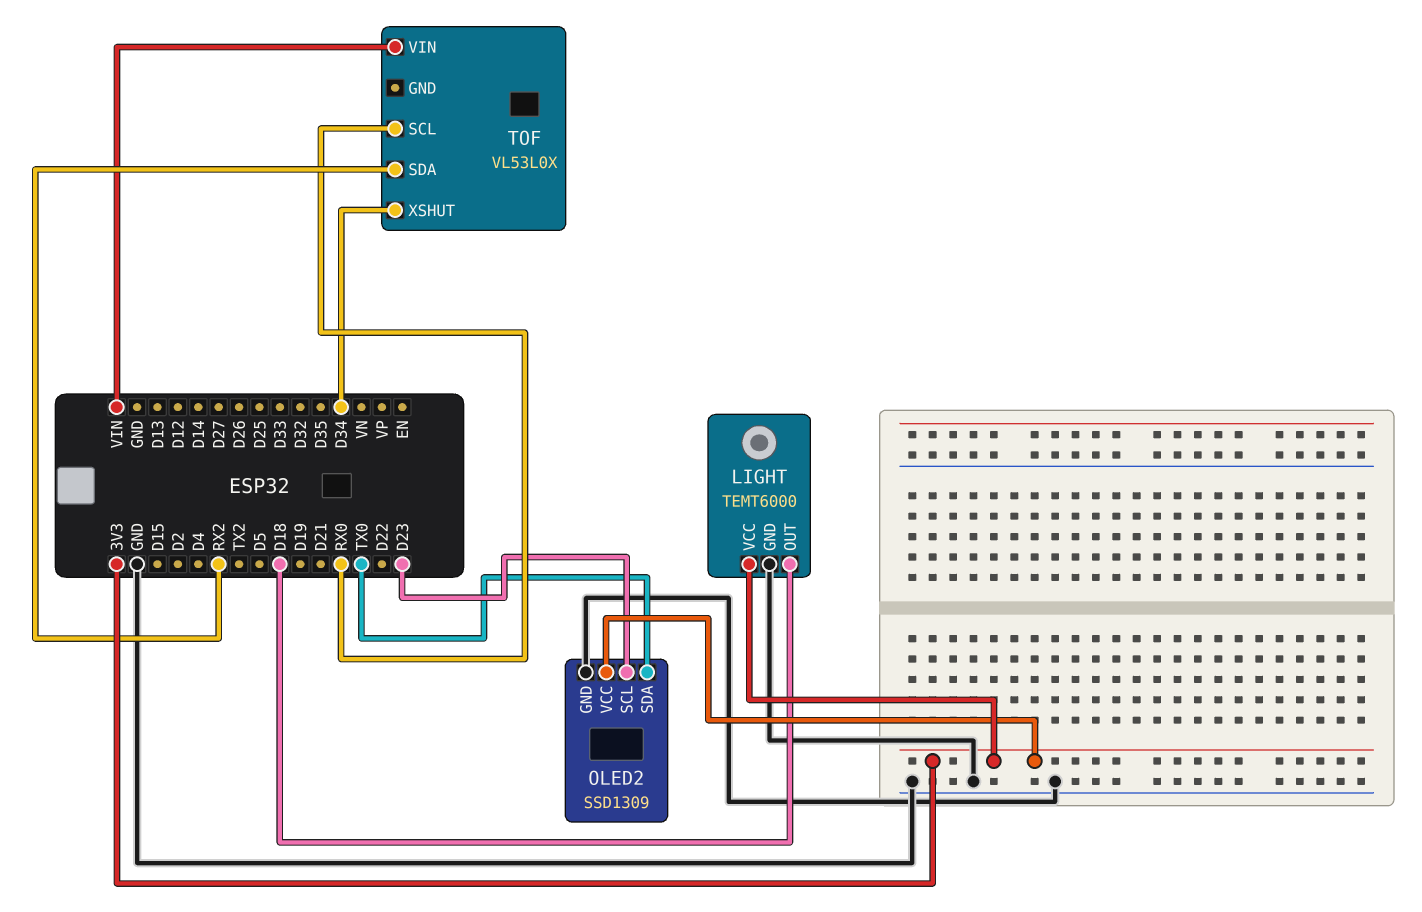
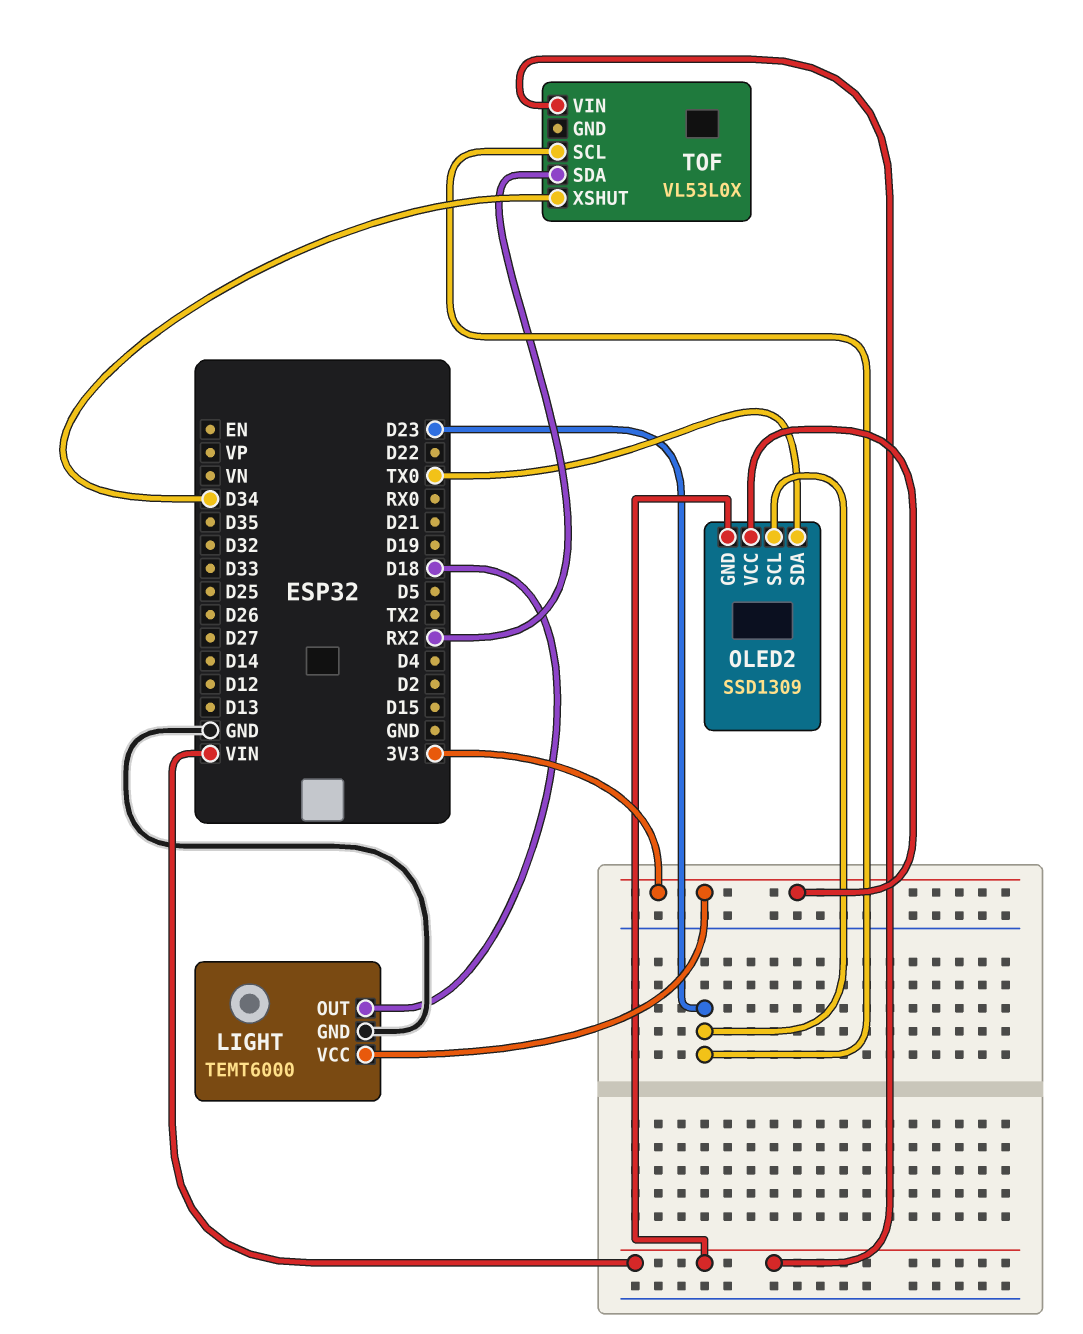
OLED2 pin GND: GND -> VIN
TOF pin SCL: RX0 -> D23

